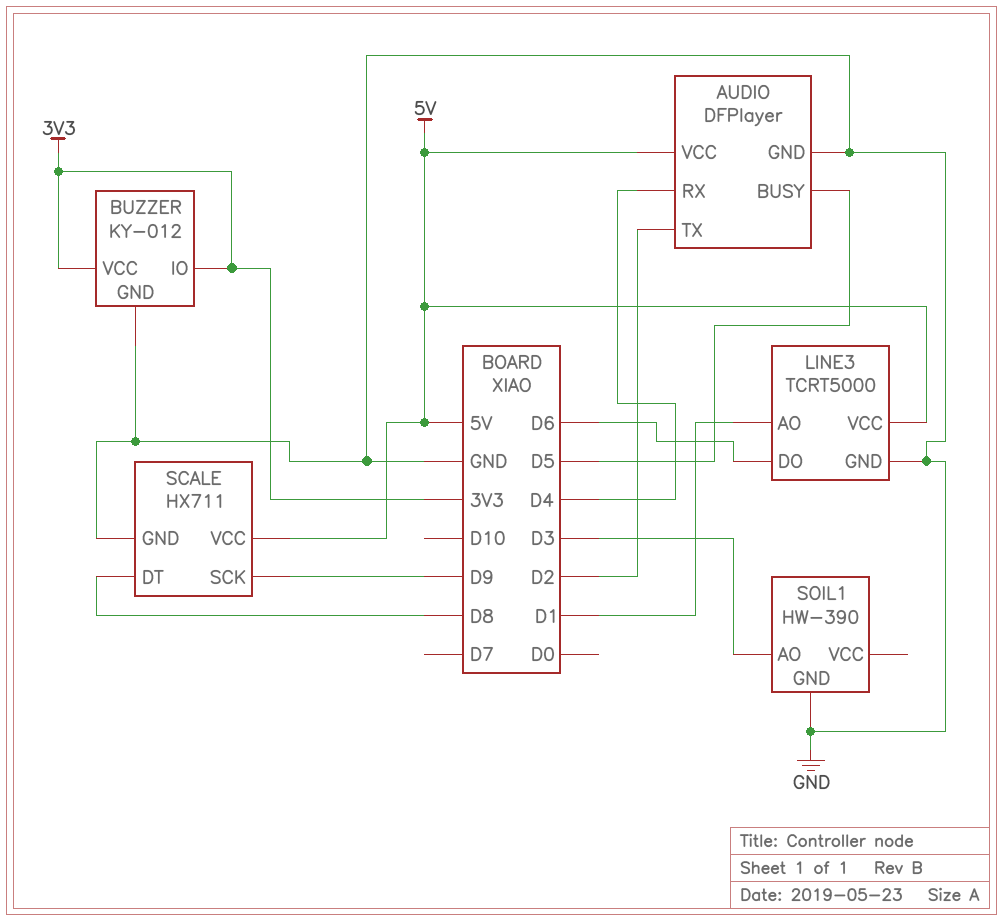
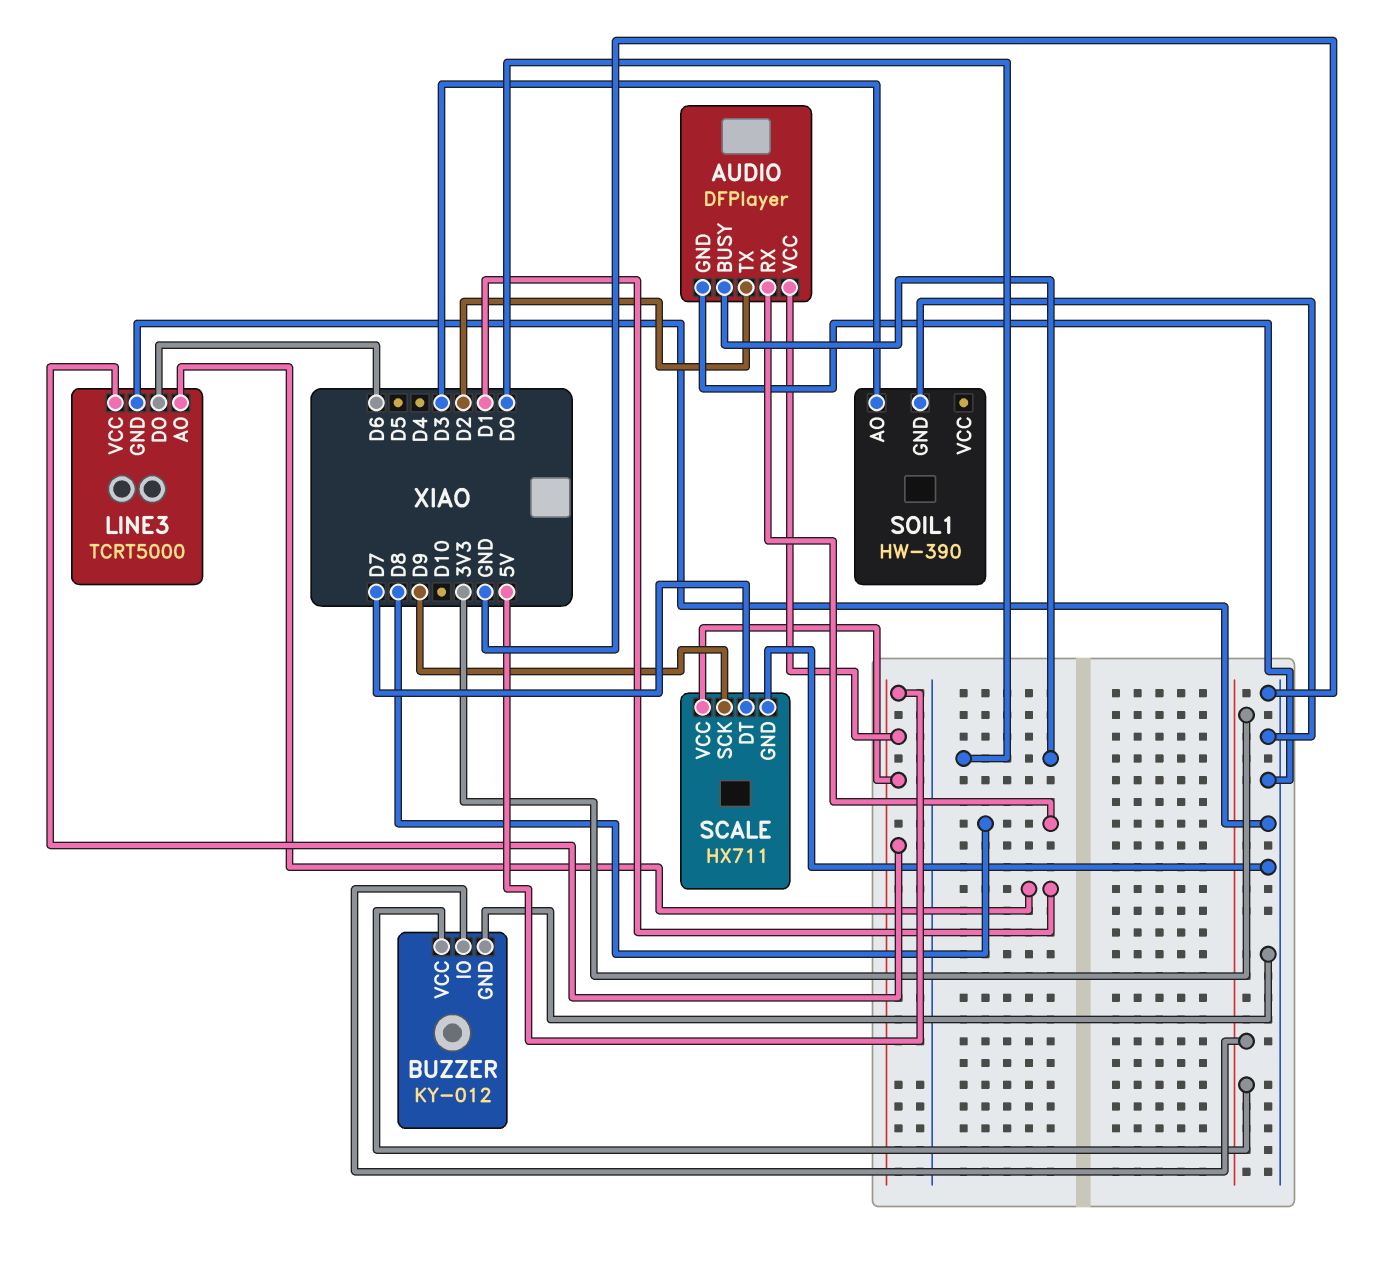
AUDIO pin BUSY: D5 -> D0
AUDIO pin RX: D4 -> D8
SCALE pin DT: D8 -> D7

